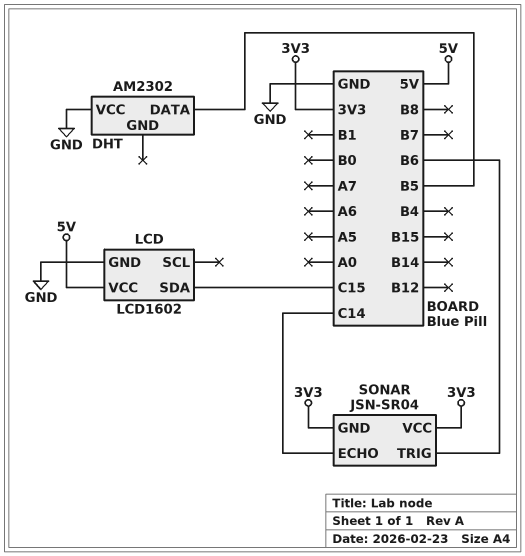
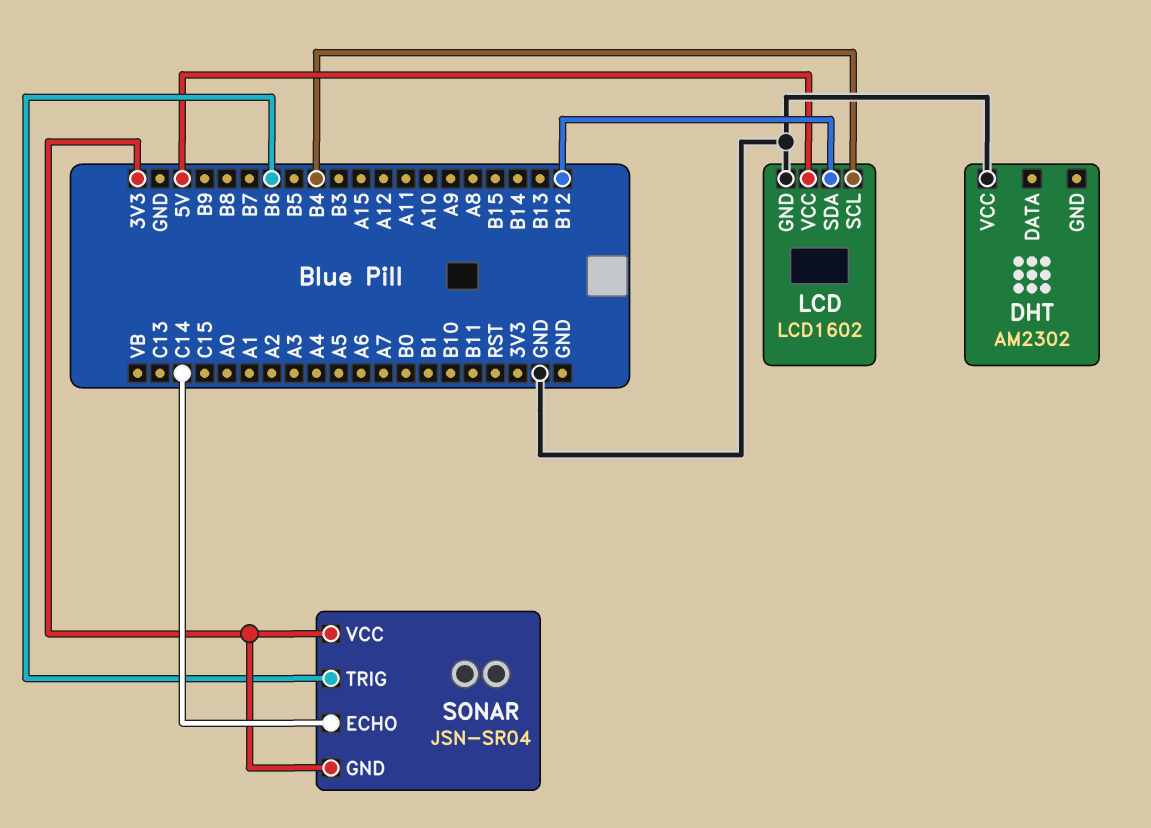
DHT pin DATA: B5 -> none
LCD pin SCL: none -> B4
LCD pin SDA: C15 -> B12

